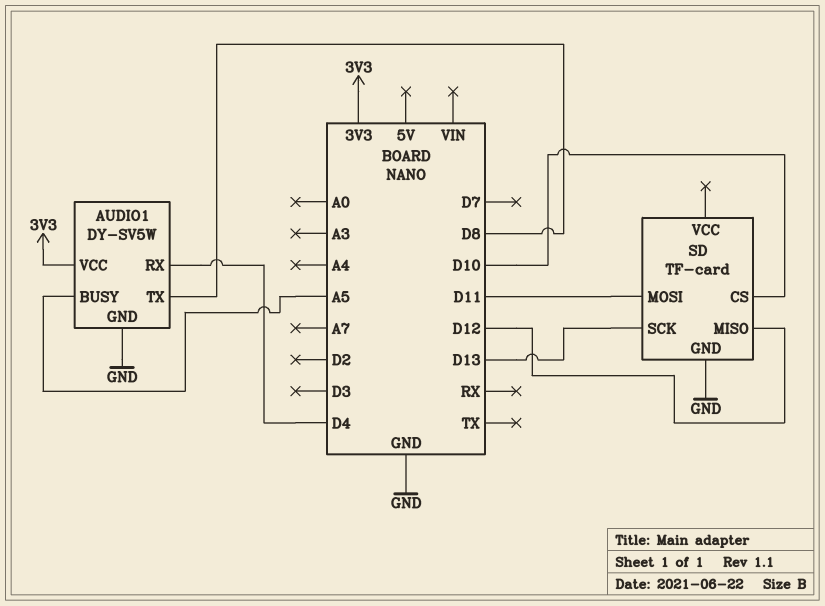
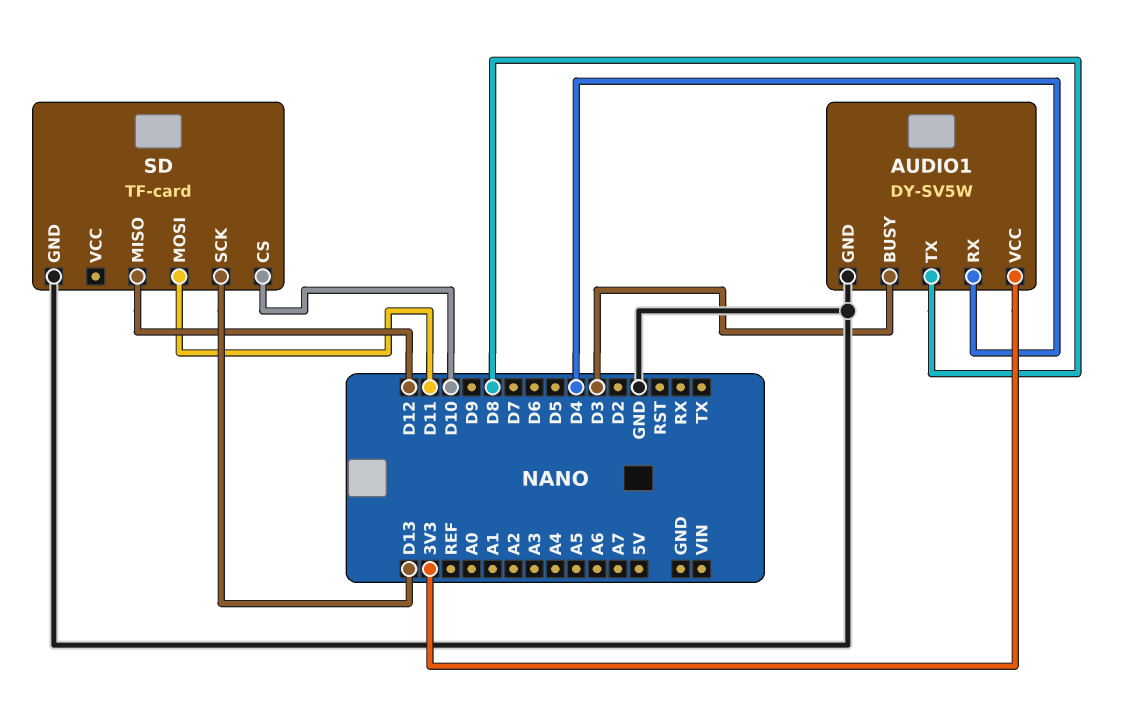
AUDIO1 pin BUSY: A5 -> D3

